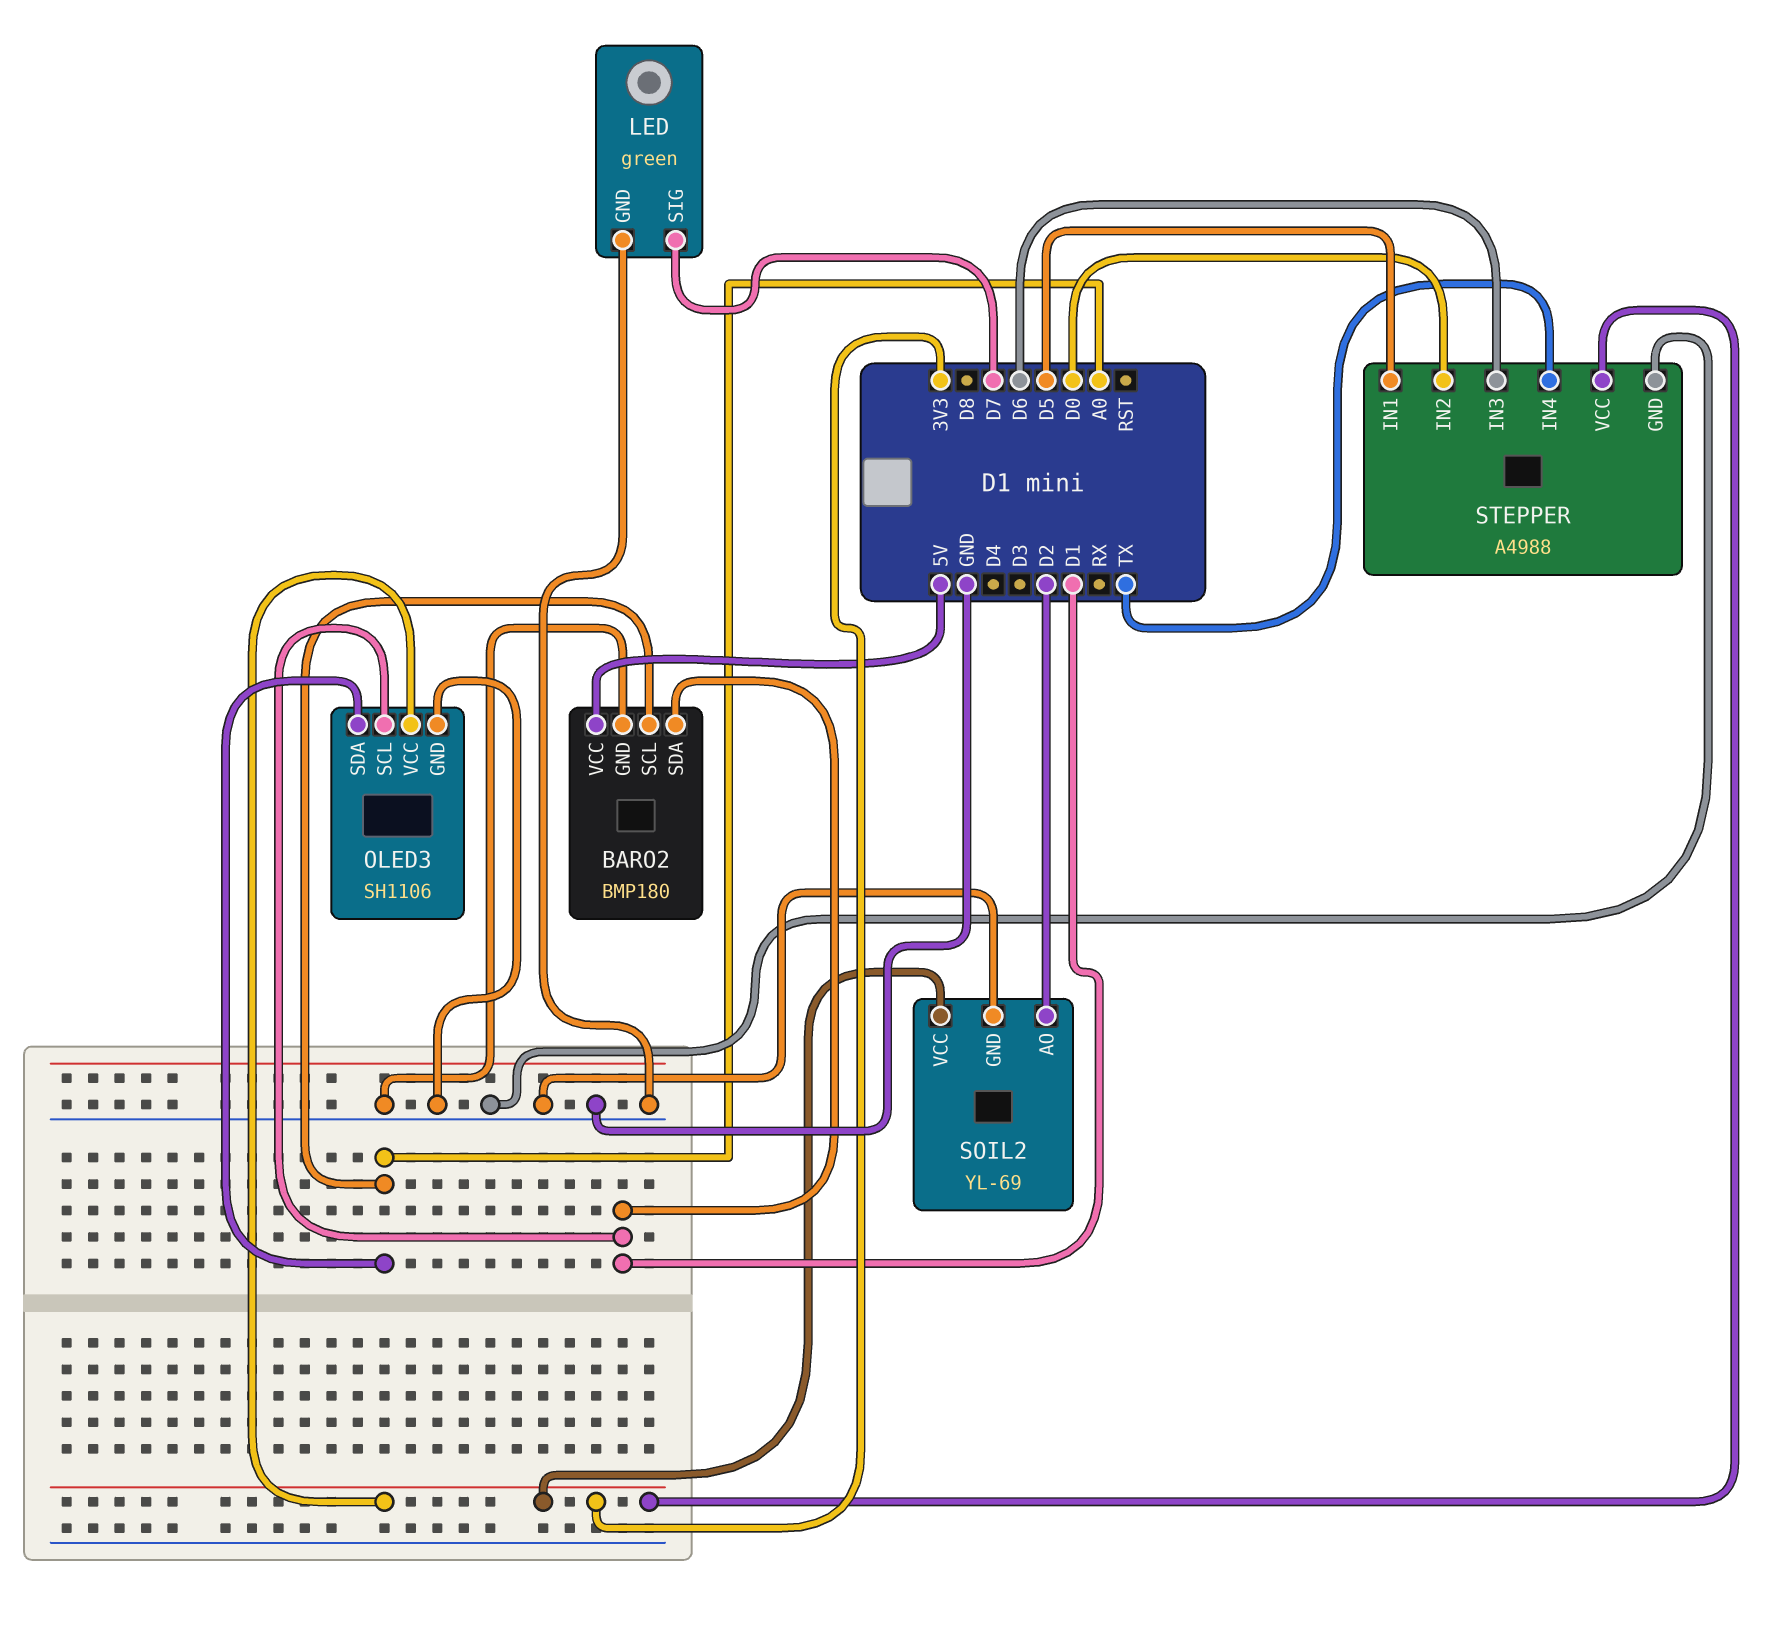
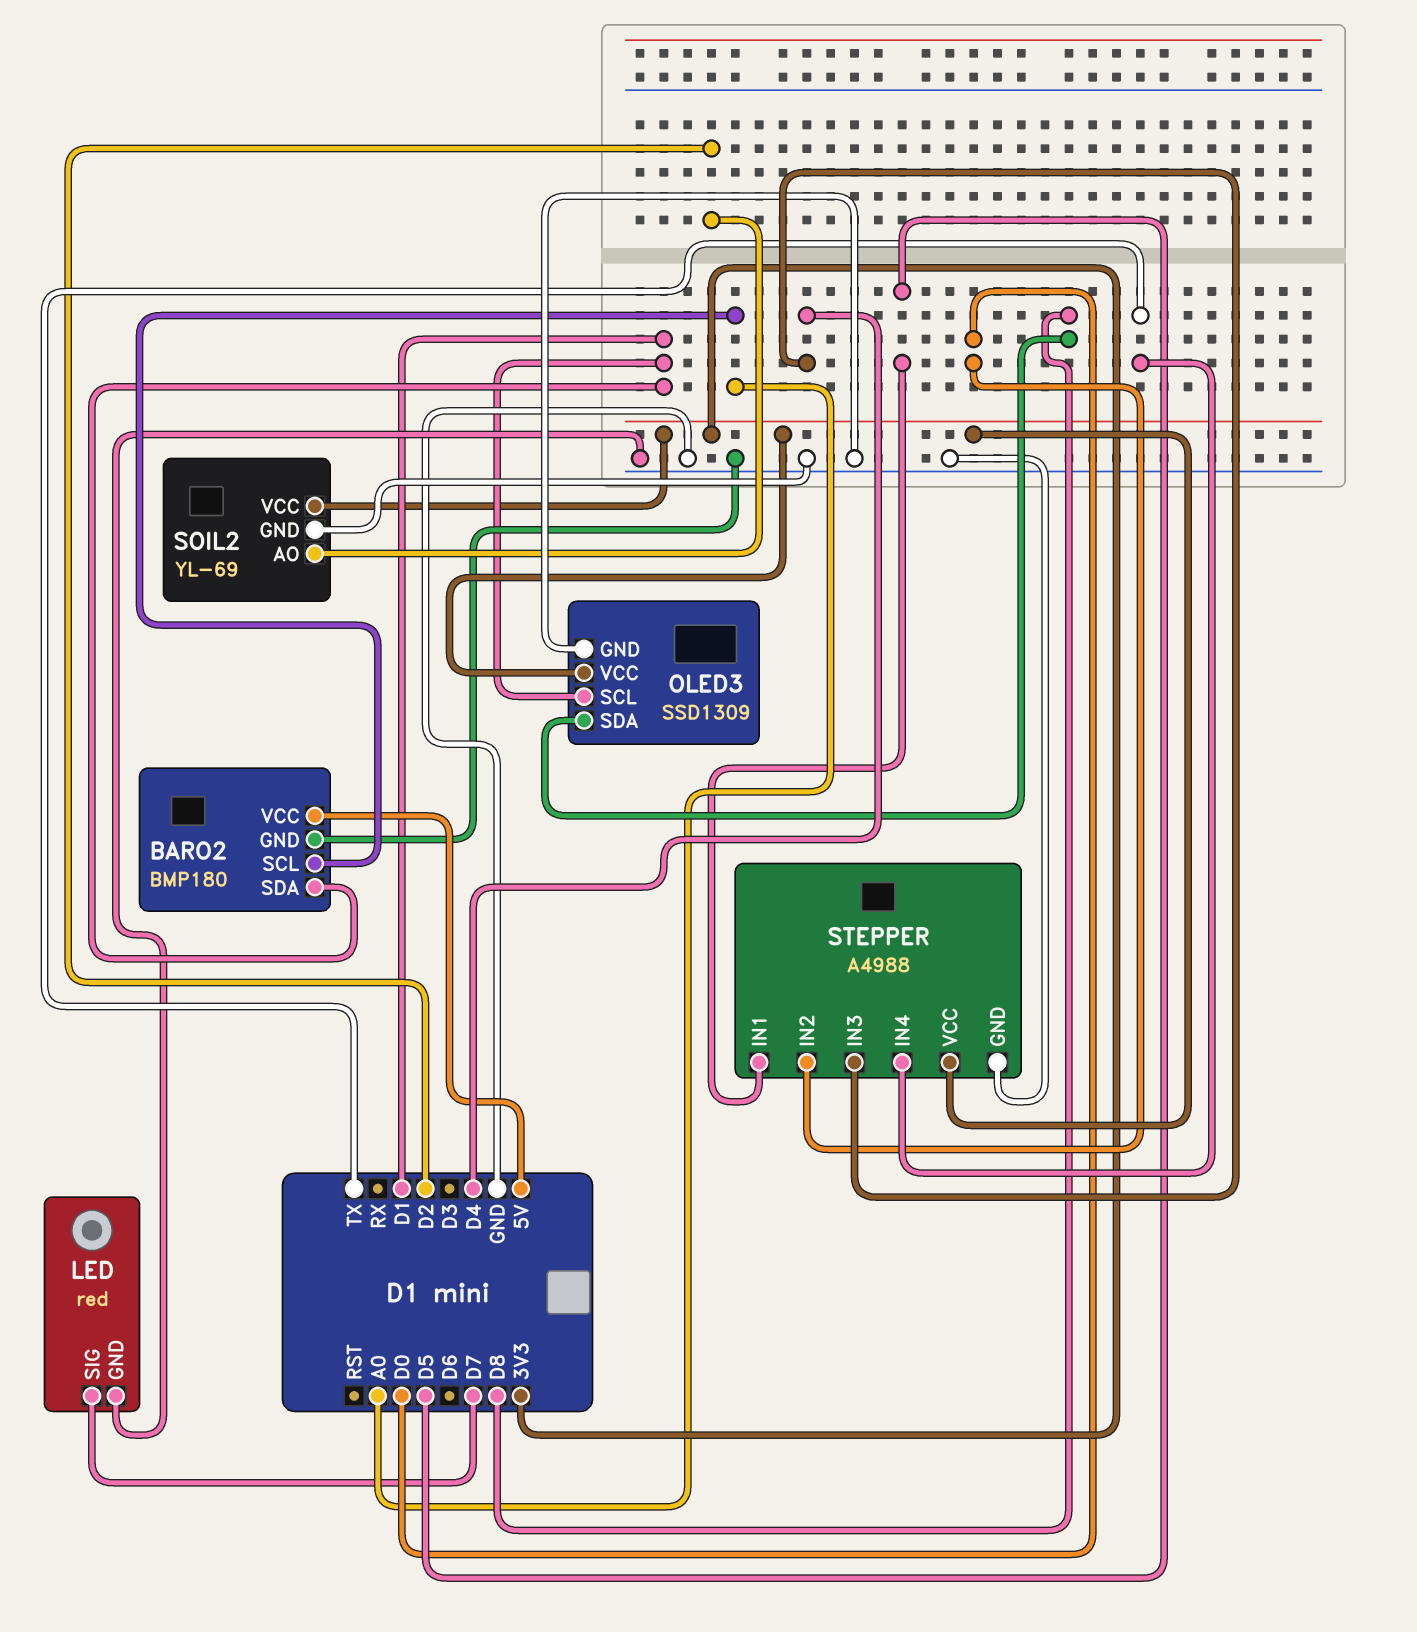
LED: green -> red
OLED3: SH1106 -> SSD1309
OLED3 pin SDA: A0 -> D8
STEPPER pin IN3: D6 -> D4

